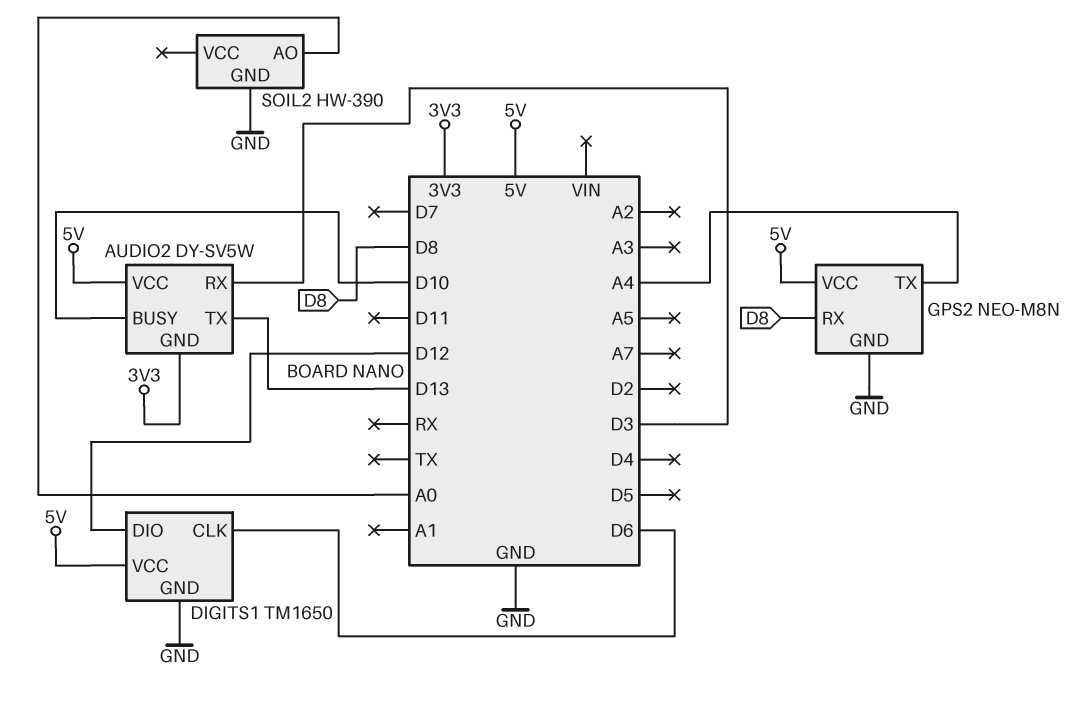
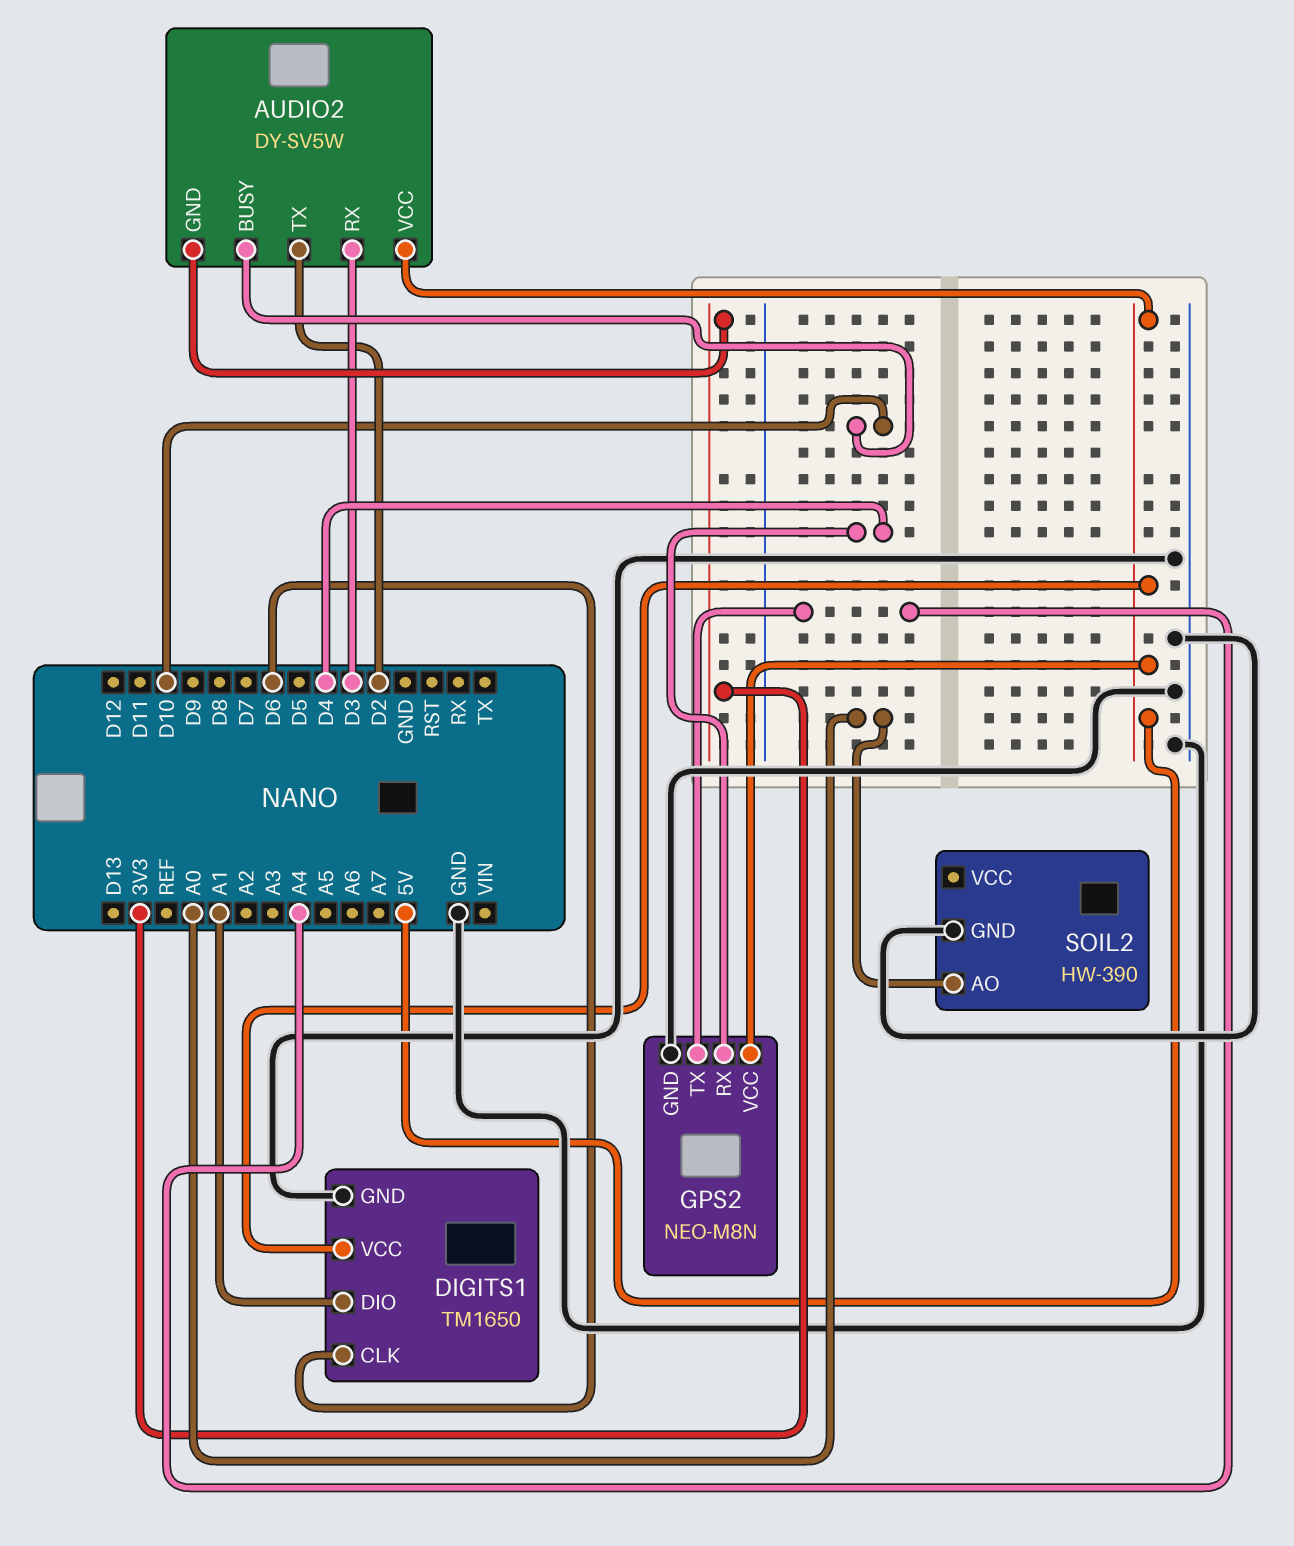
AUDIO2 pin TX: D13 -> D2
DIGITS1 pin DIO: D12 -> A1
GPS2 pin RX: D8 -> D4

